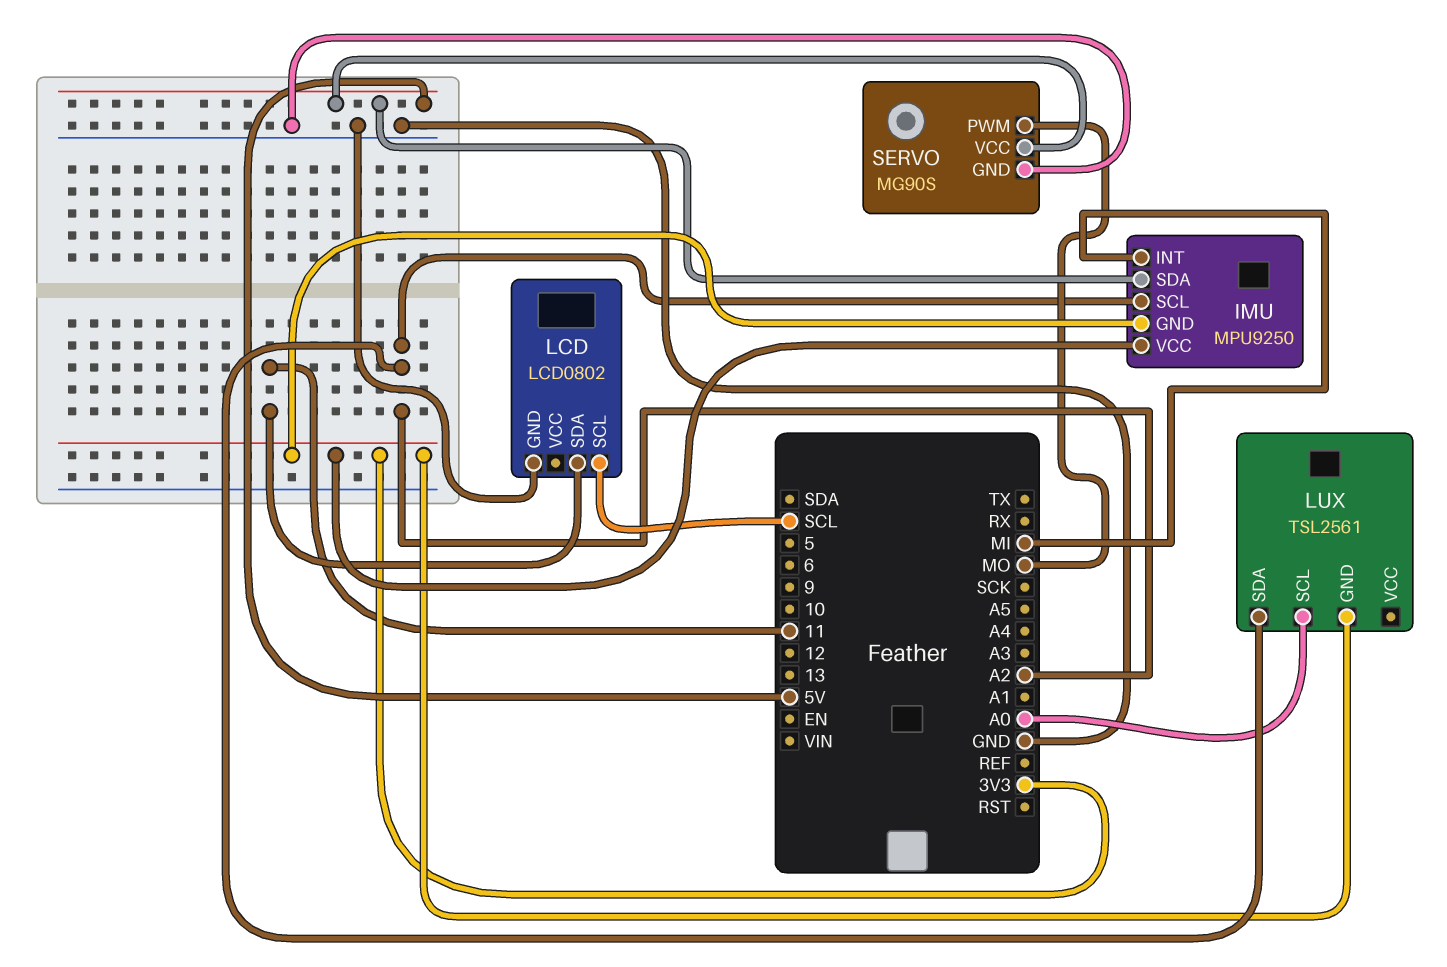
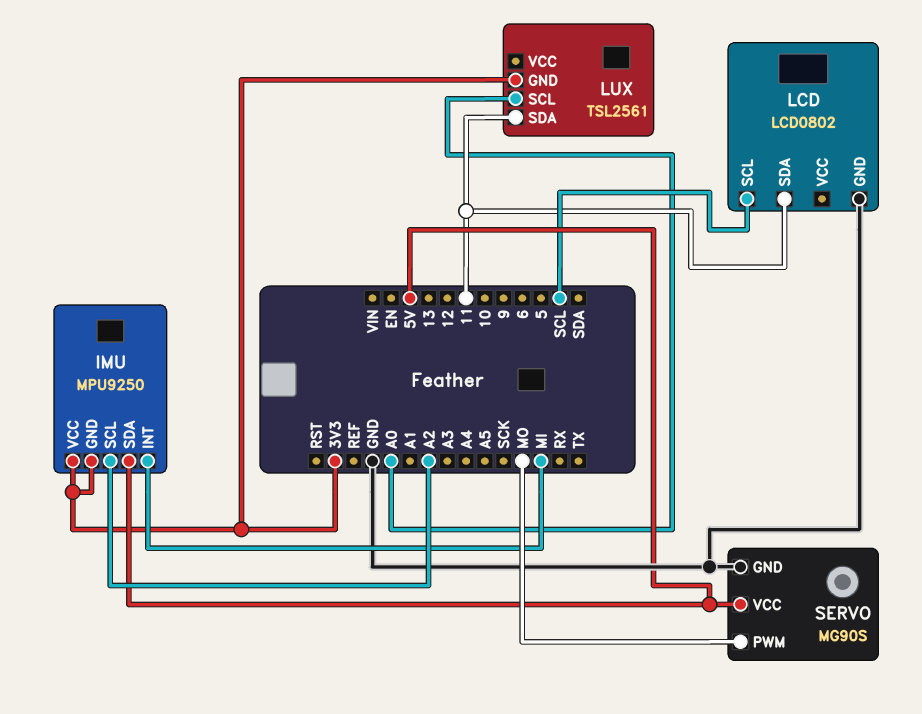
LUX pin SDA: A2 -> 11

